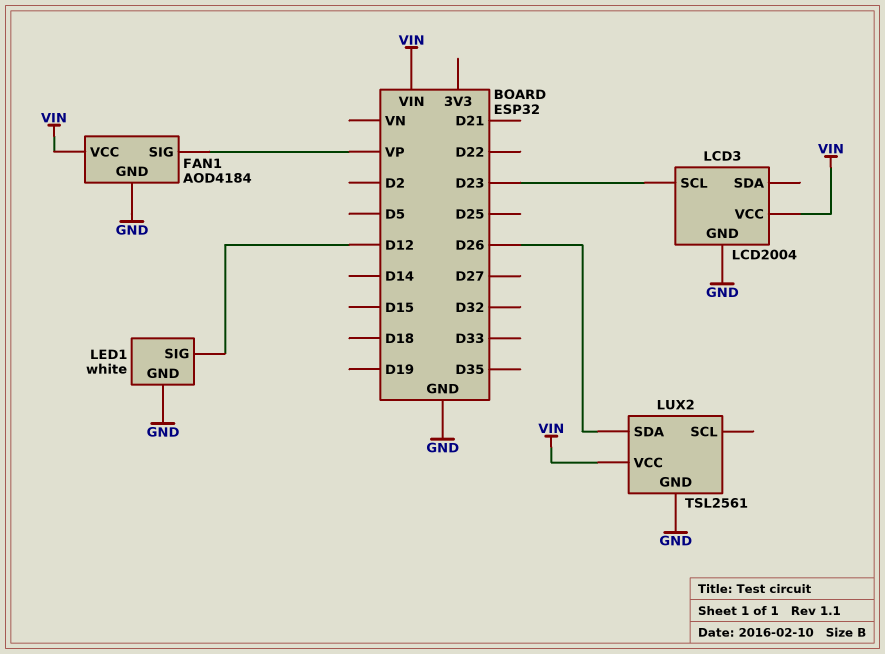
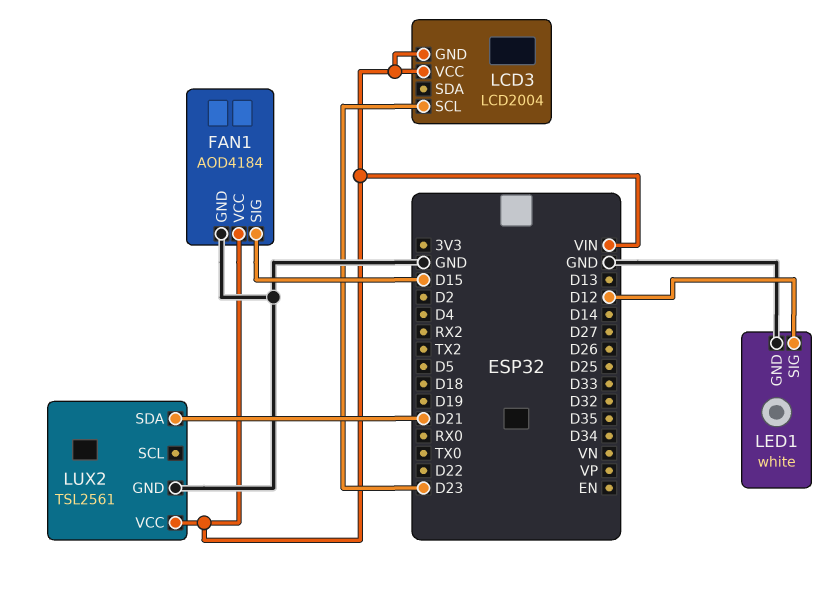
FAN1 pin SIG: VP -> D15
LCD3 pin GND: GND -> VIN
LUX2 pin SDA: D26 -> D21

